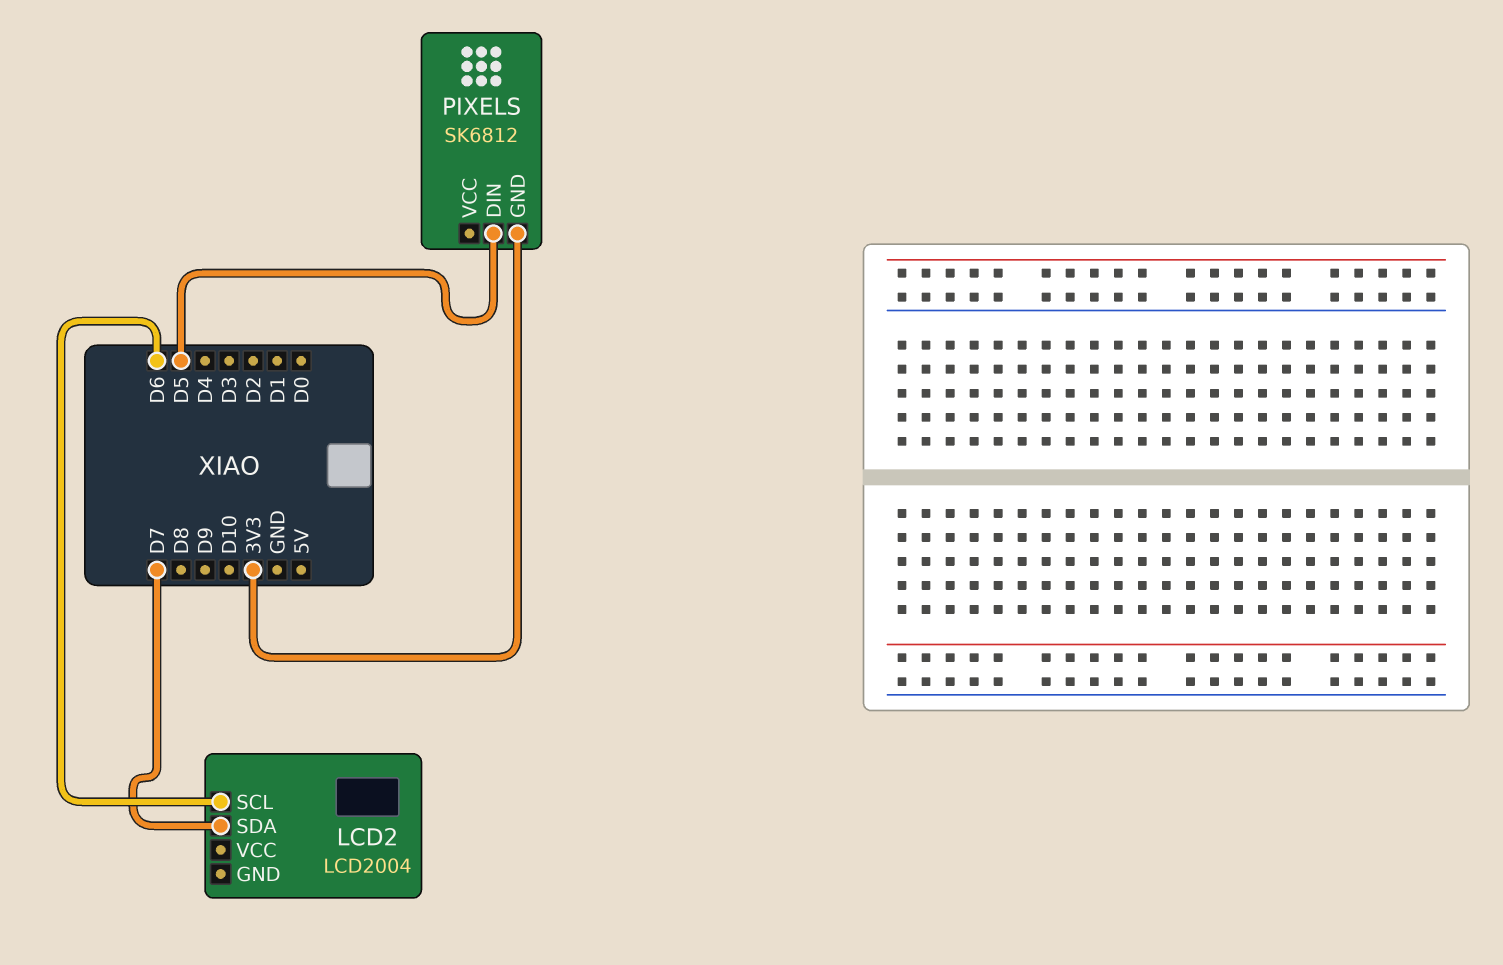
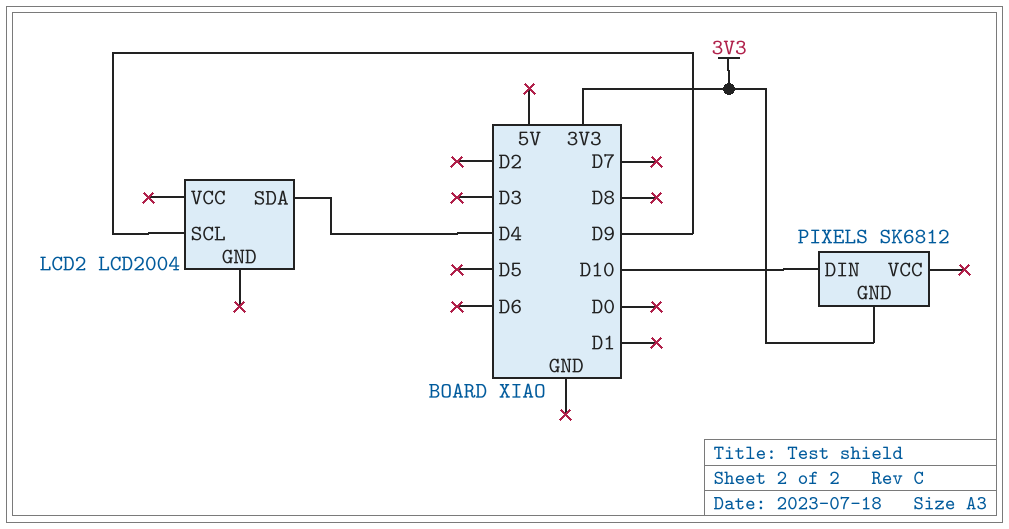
LCD2 pin SCL: D6 -> D9
LCD2 pin SDA: D7 -> D4
PIXELS pin DIN: D5 -> D10

